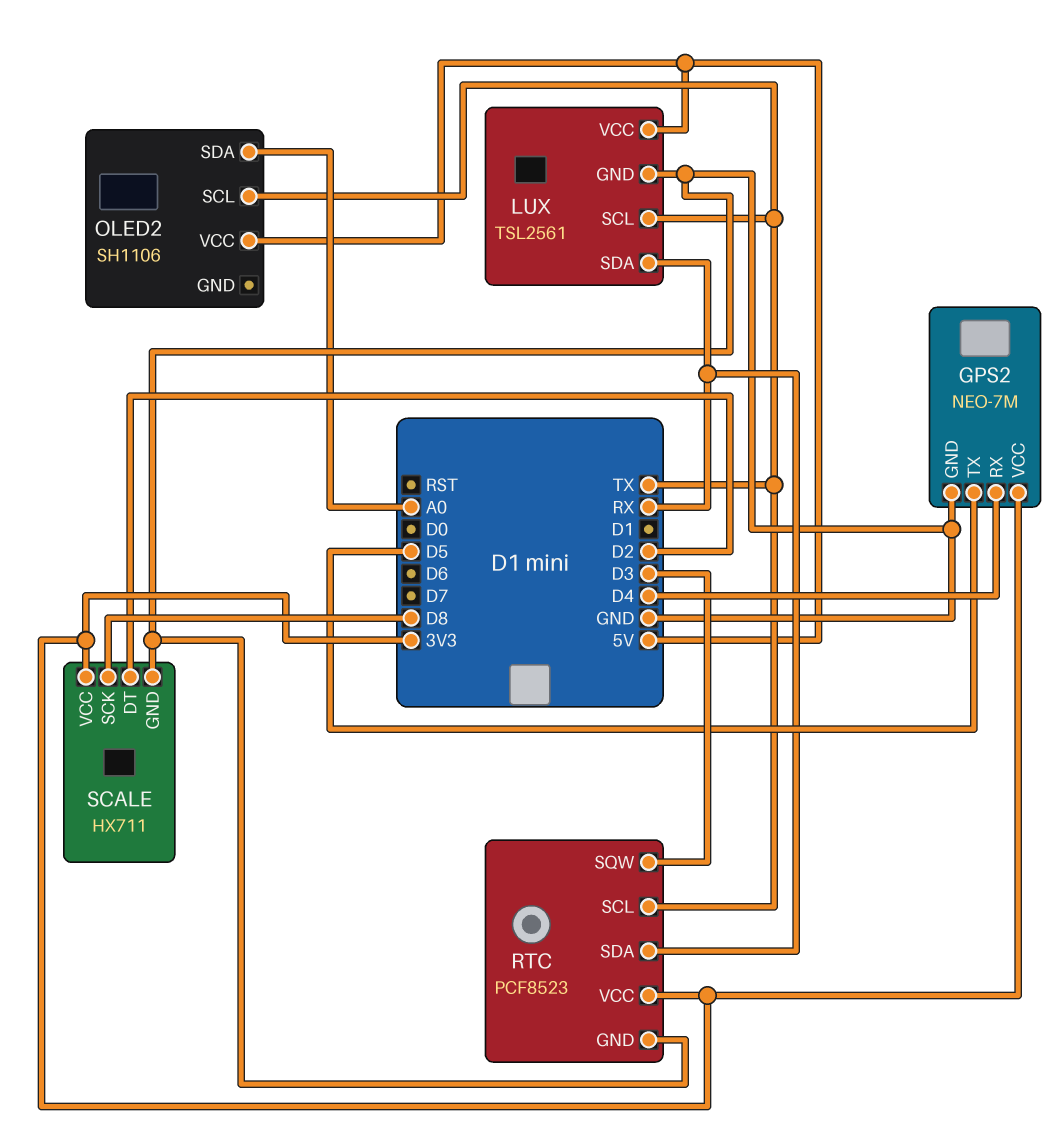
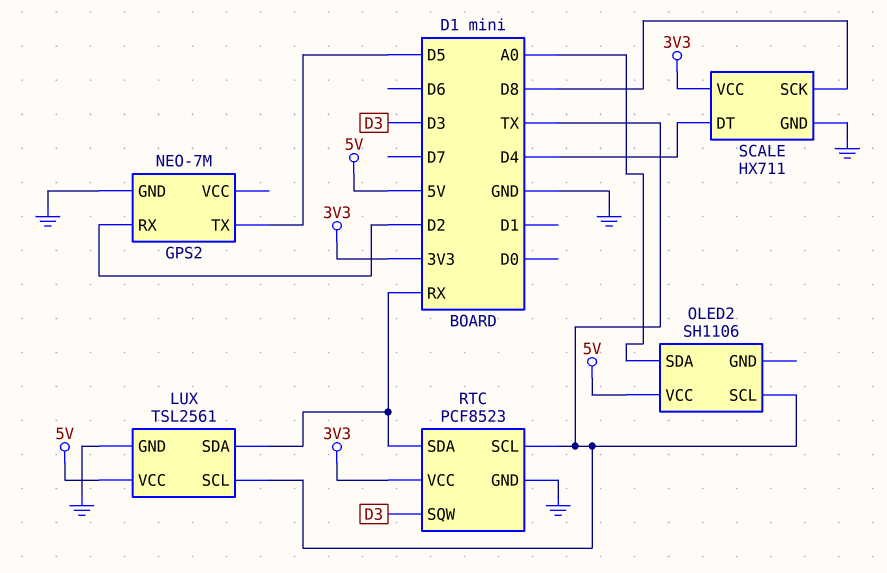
GPS2 pin RX: D4 -> D2
GPS2 pin VCC: 3V3 -> none
SCALE pin DT: D2 -> D4

